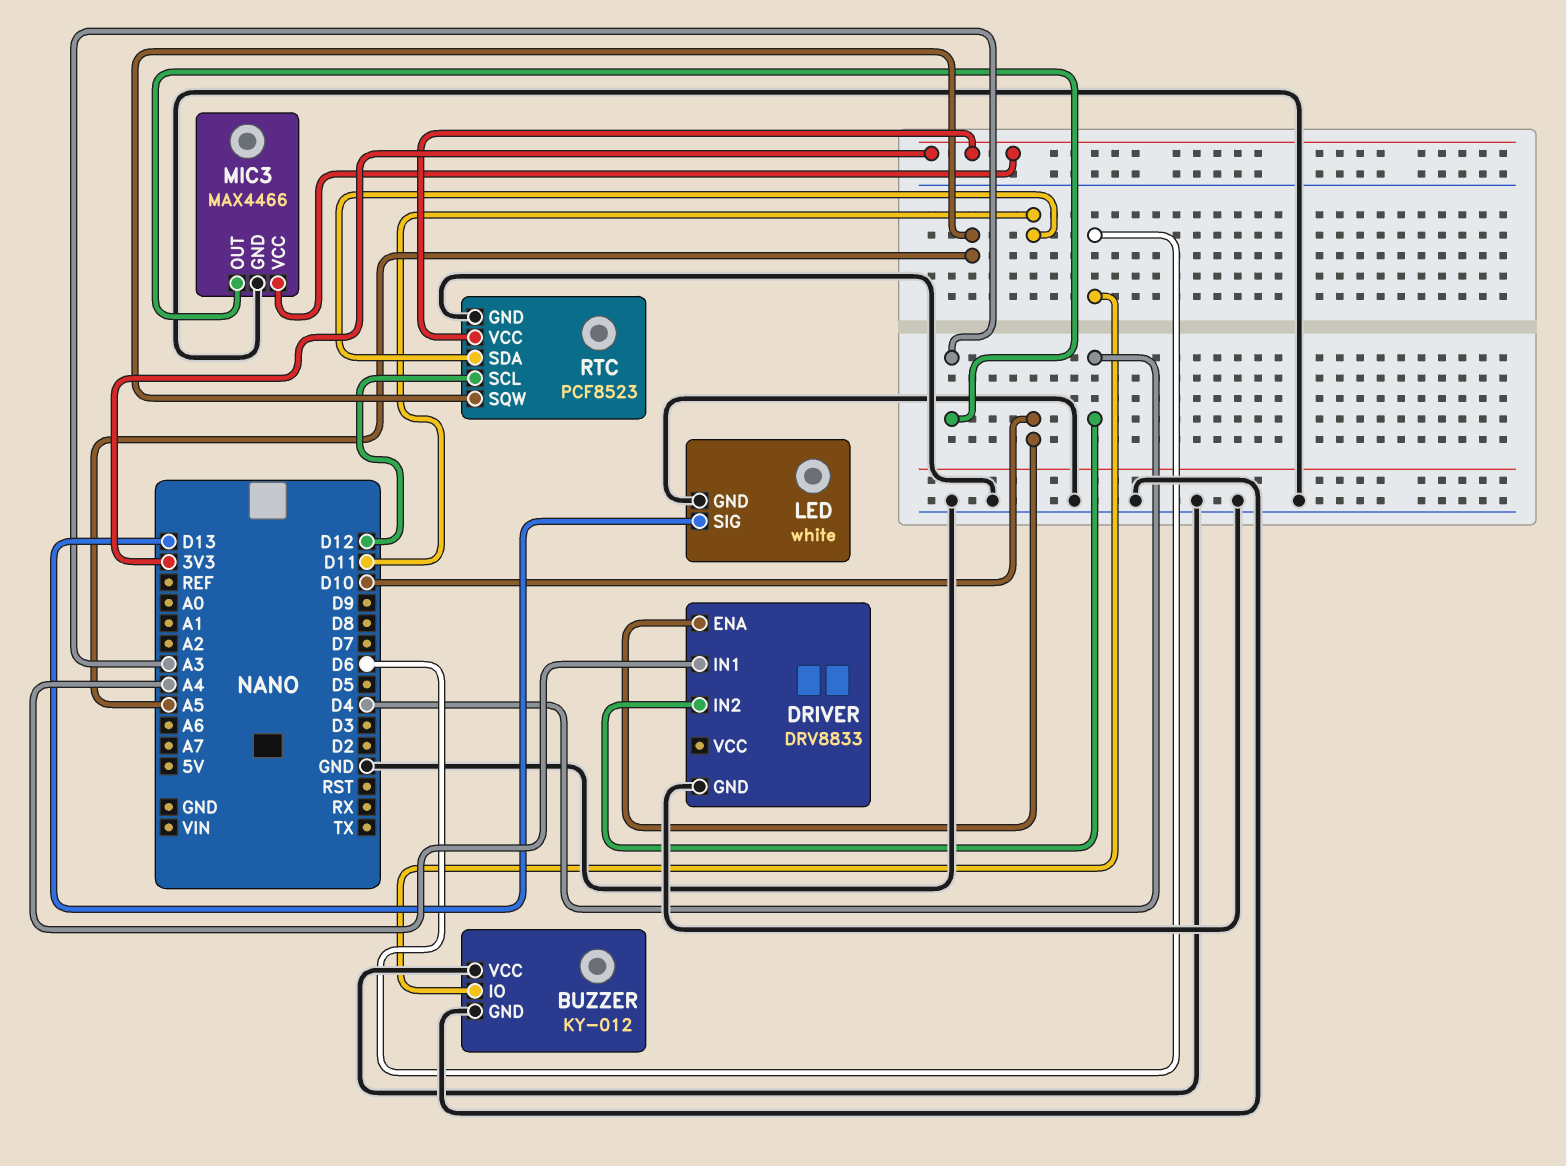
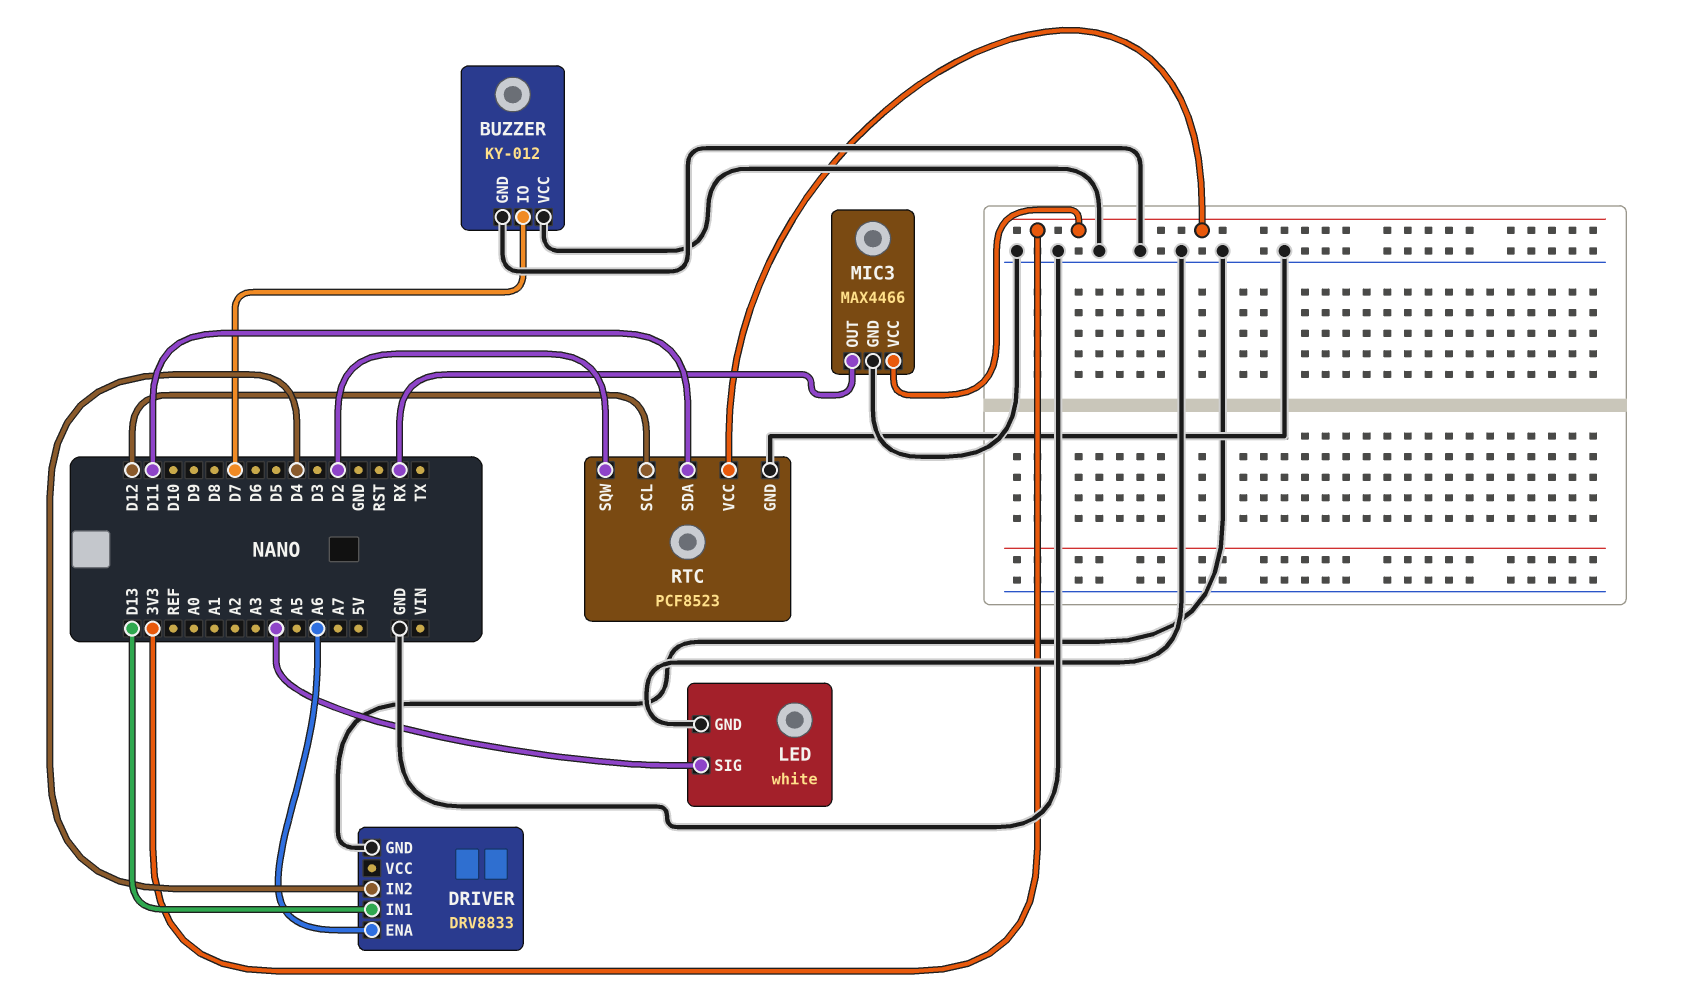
BUZZER pin IO: D6 -> D7
DRIVER pin ENA: D10 -> A6
DRIVER pin IN1: A4 -> D13
LED pin SIG: D13 -> A4
MIC3 pin OUT: A3 -> RX
RTC pin SQW: A5 -> D2

